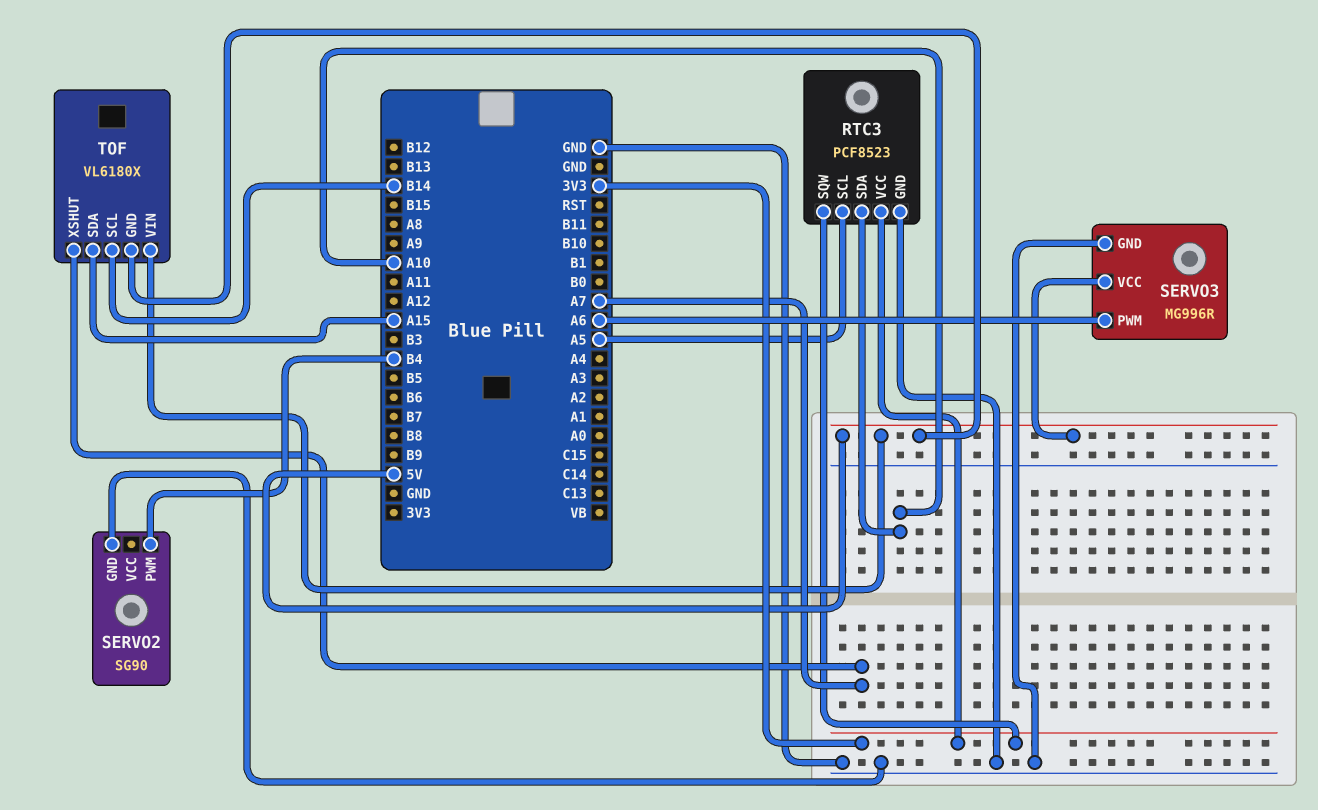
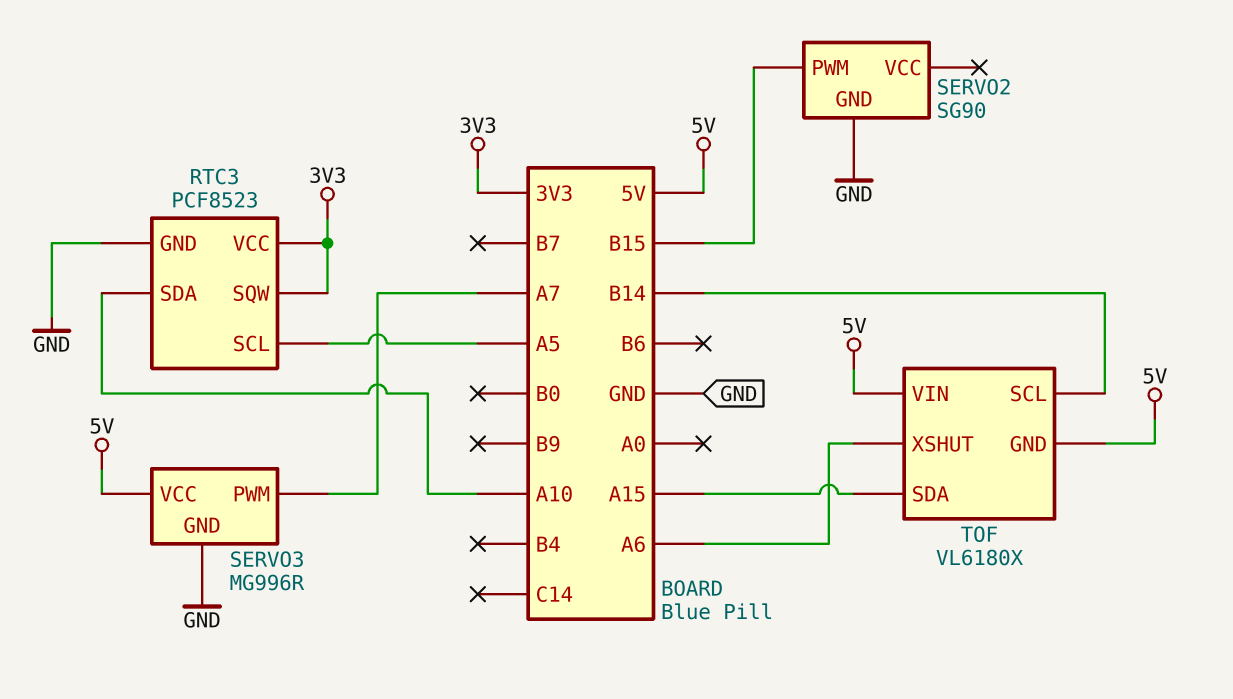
SERVO2 pin PWM: B4 -> B15
SERVO3 pin PWM: A6 -> A7
TOF pin XSHUT: A7 -> A6

